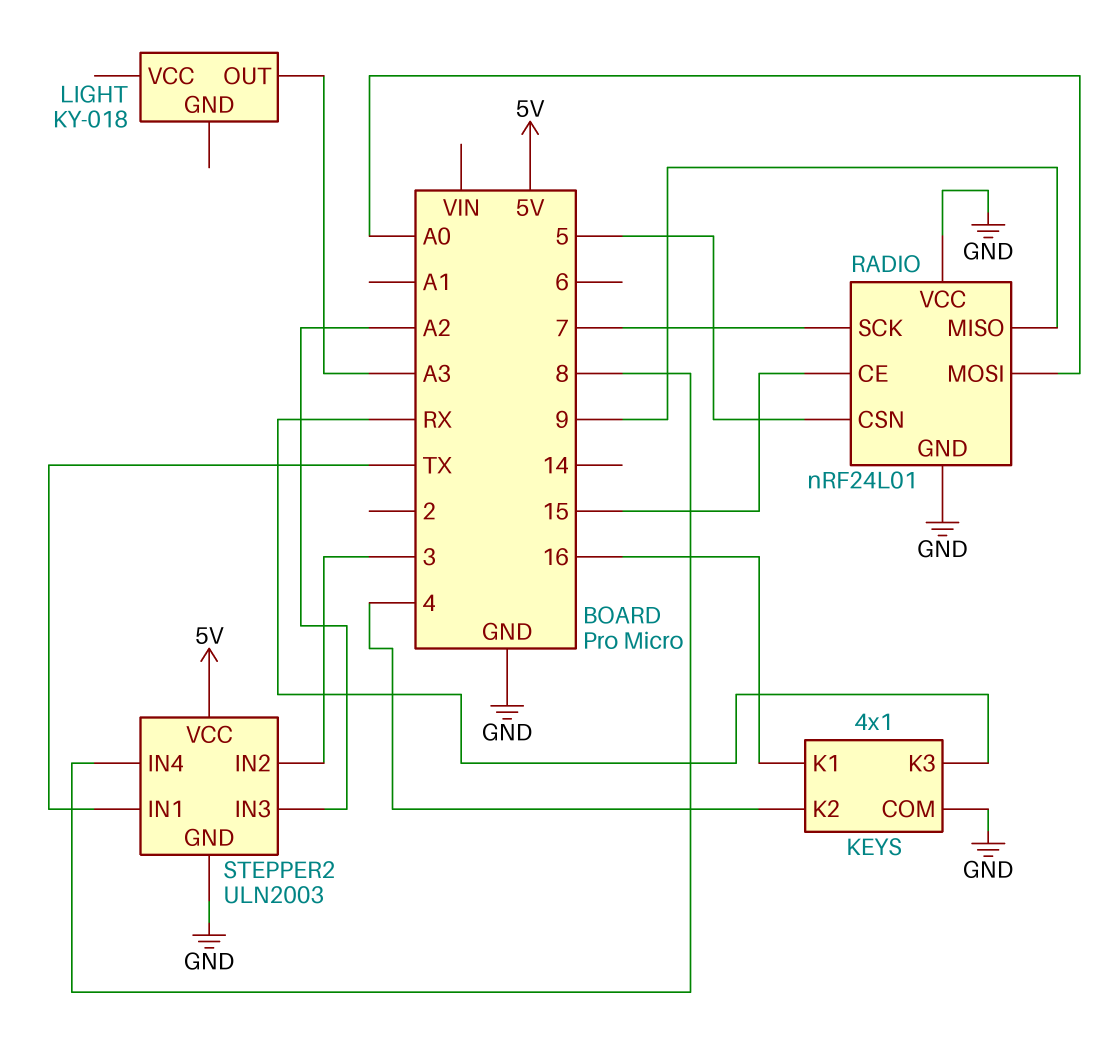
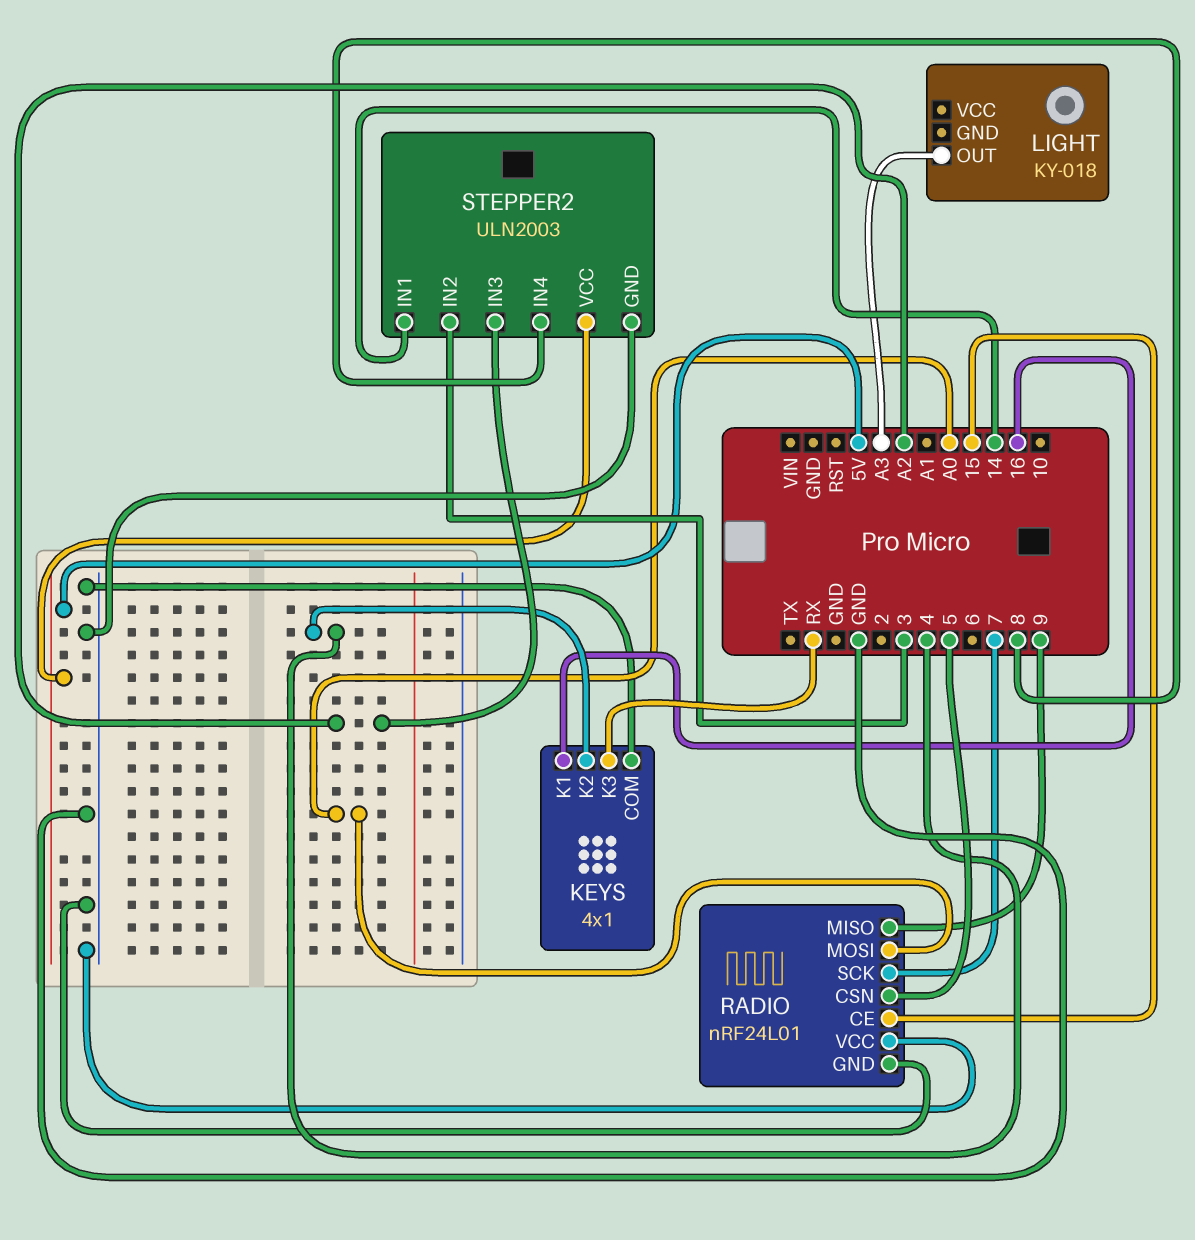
STEPPER2 pin IN1: TX -> 14

